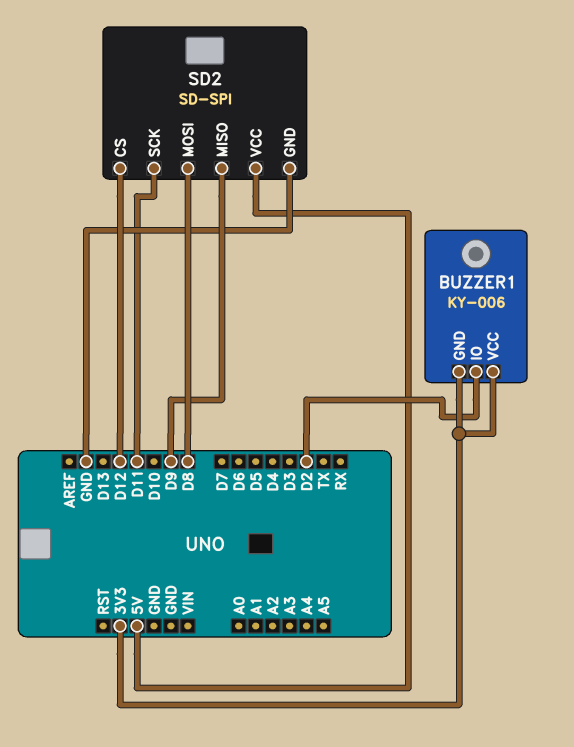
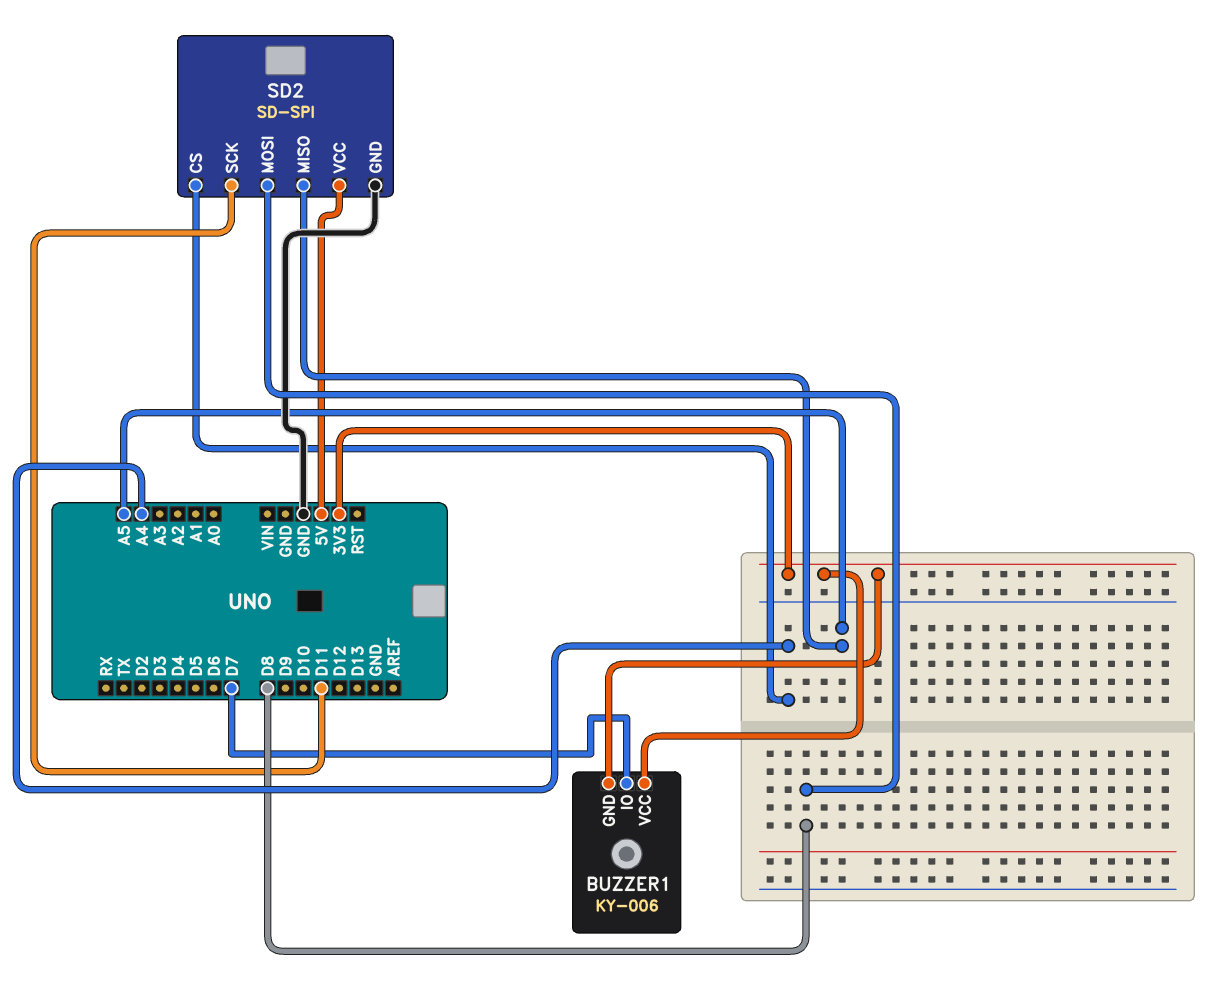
BUZZER1 pin IO: D2 -> D7
SD2 pin CS: D12 -> A4
SD2 pin MISO: D9 -> A5

